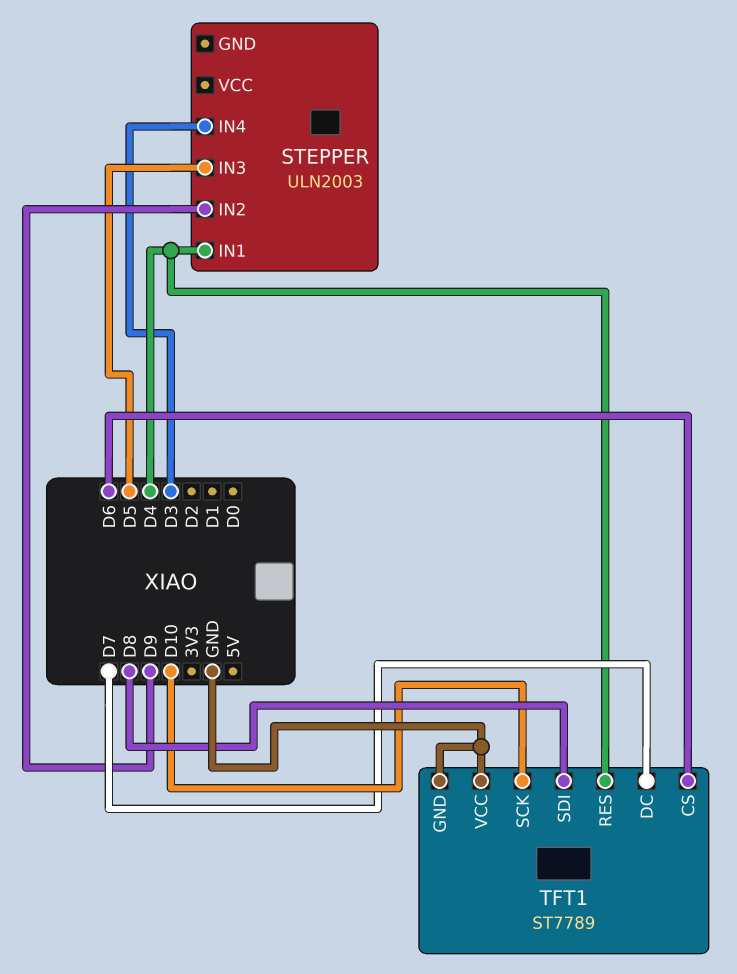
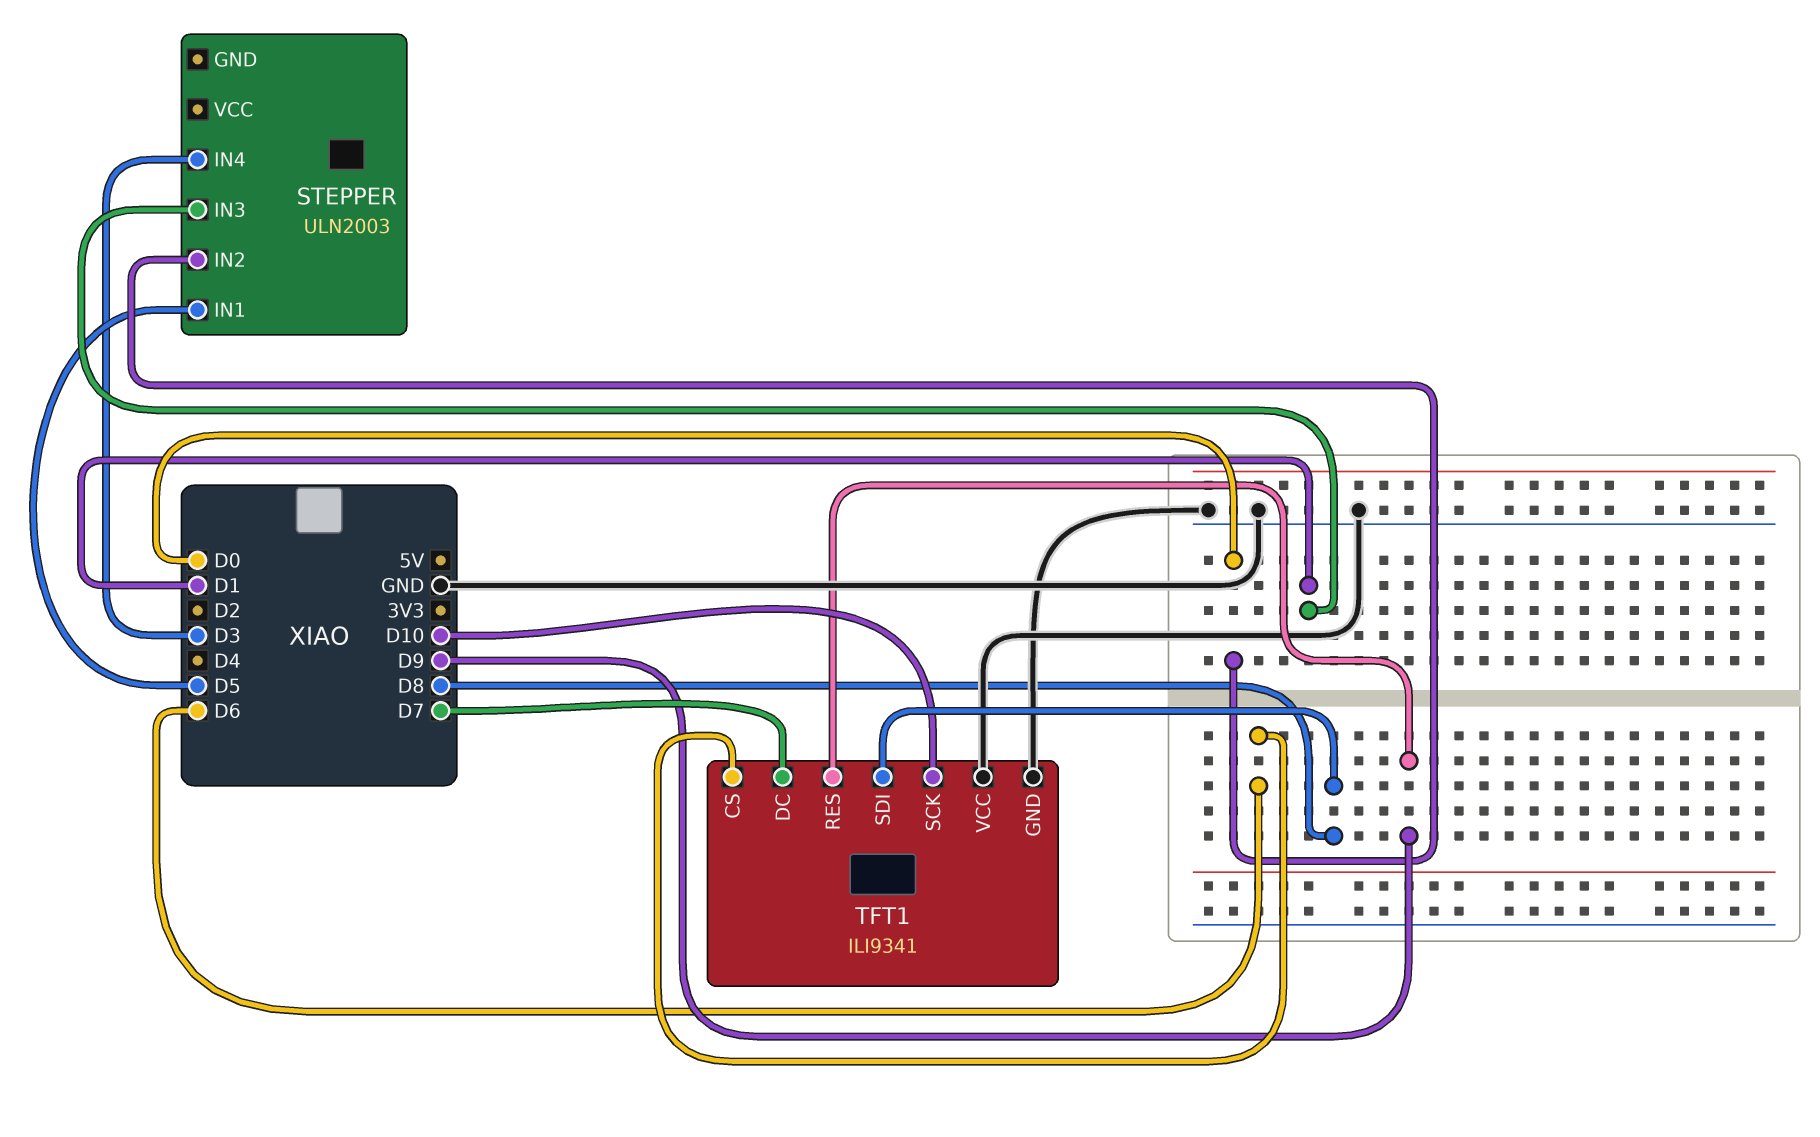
STEPPER pin IN1: D4 -> D5
STEPPER pin IN2: D9 -> D0
STEPPER pin IN3: D5 -> D1
TFT1: ST7789 -> ILI9341
TFT1 pin RES: D4 -> D9

